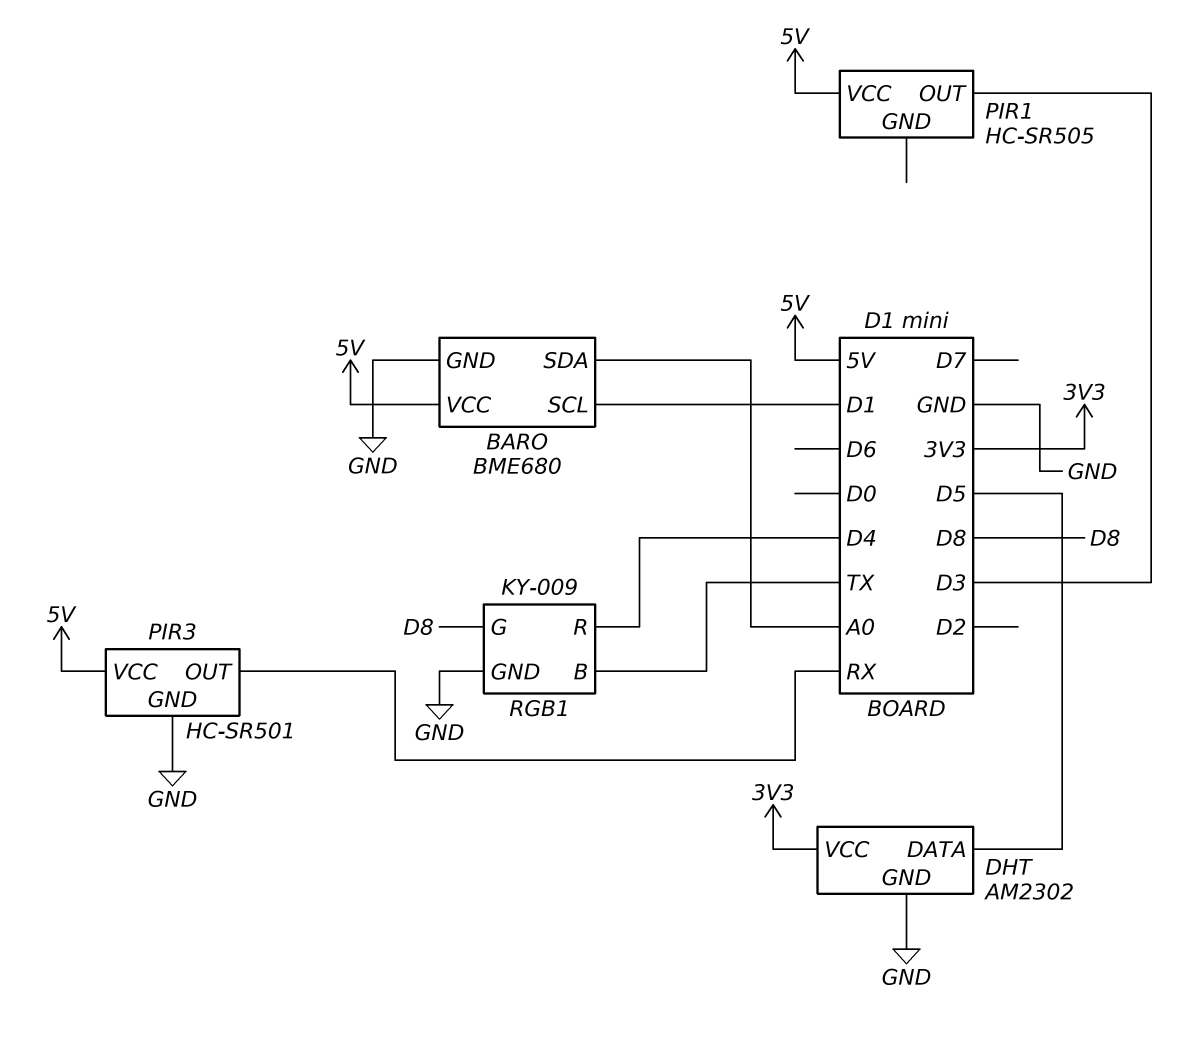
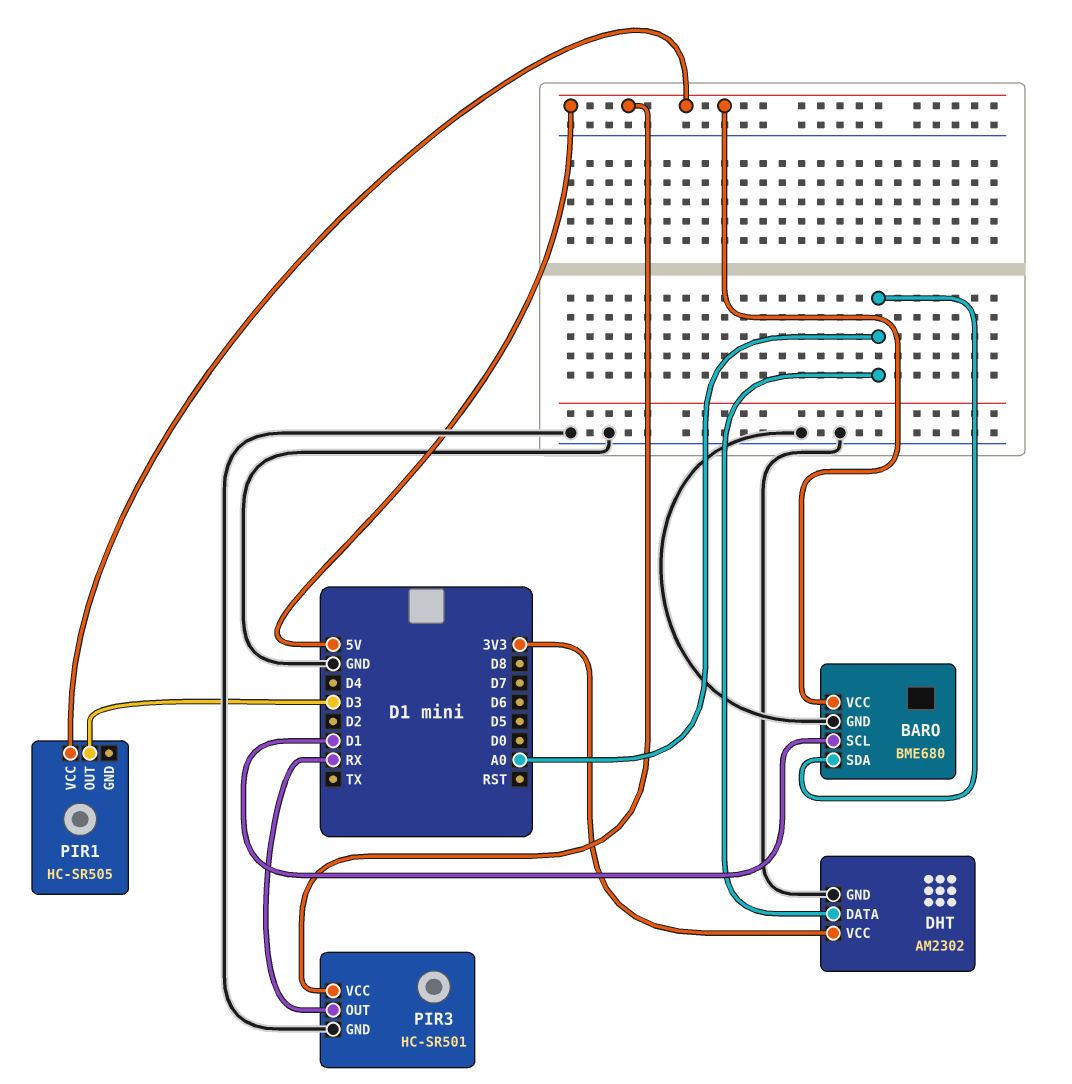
DHT pin DATA: D5 -> A0
RGB1: KY-009 -> none
RGB1 pin B: TX -> none
RGB1 pin G: D8 -> none
RGB1 pin GND: GND -> none
RGB1 pin R: D4 -> none

